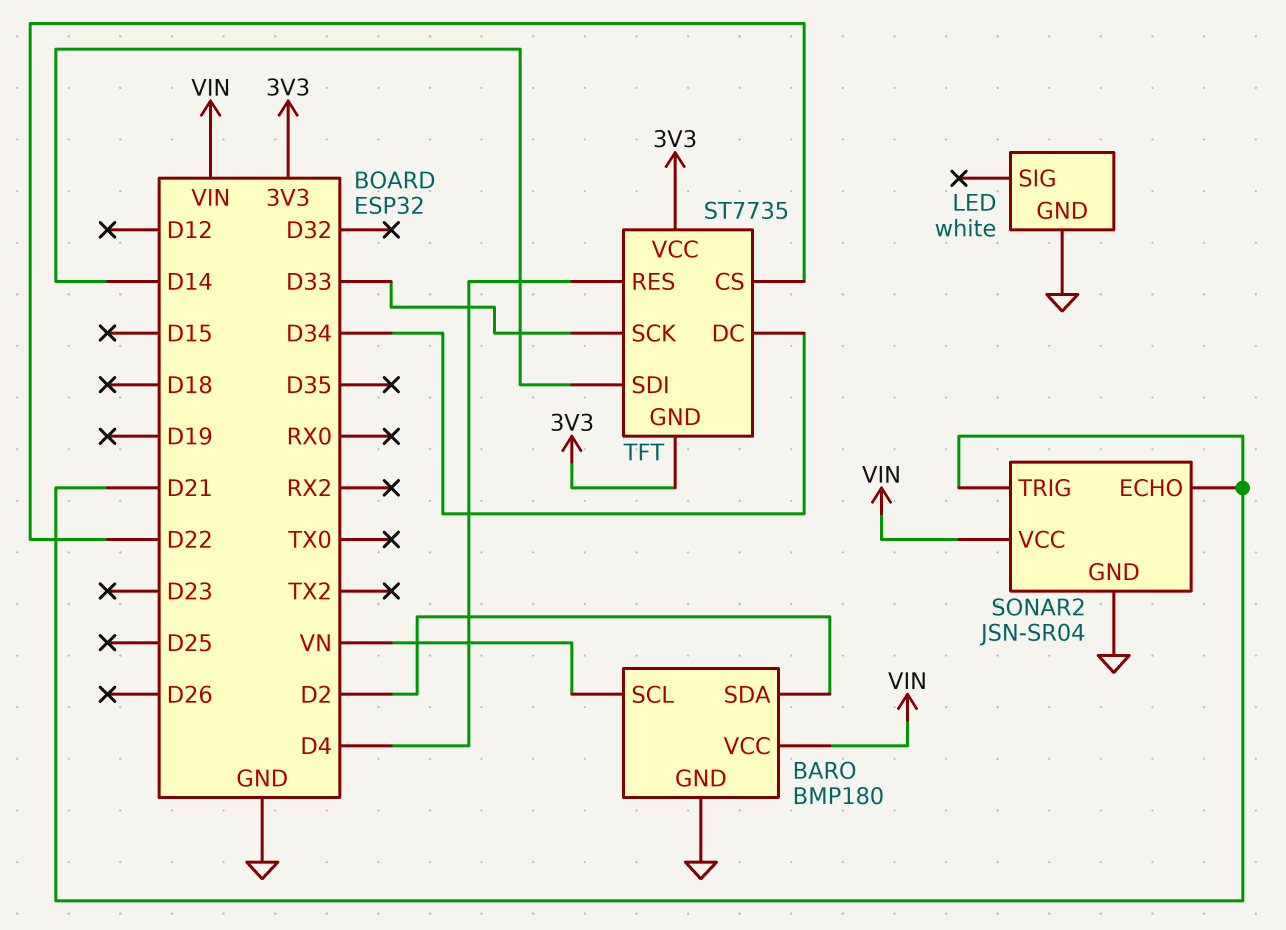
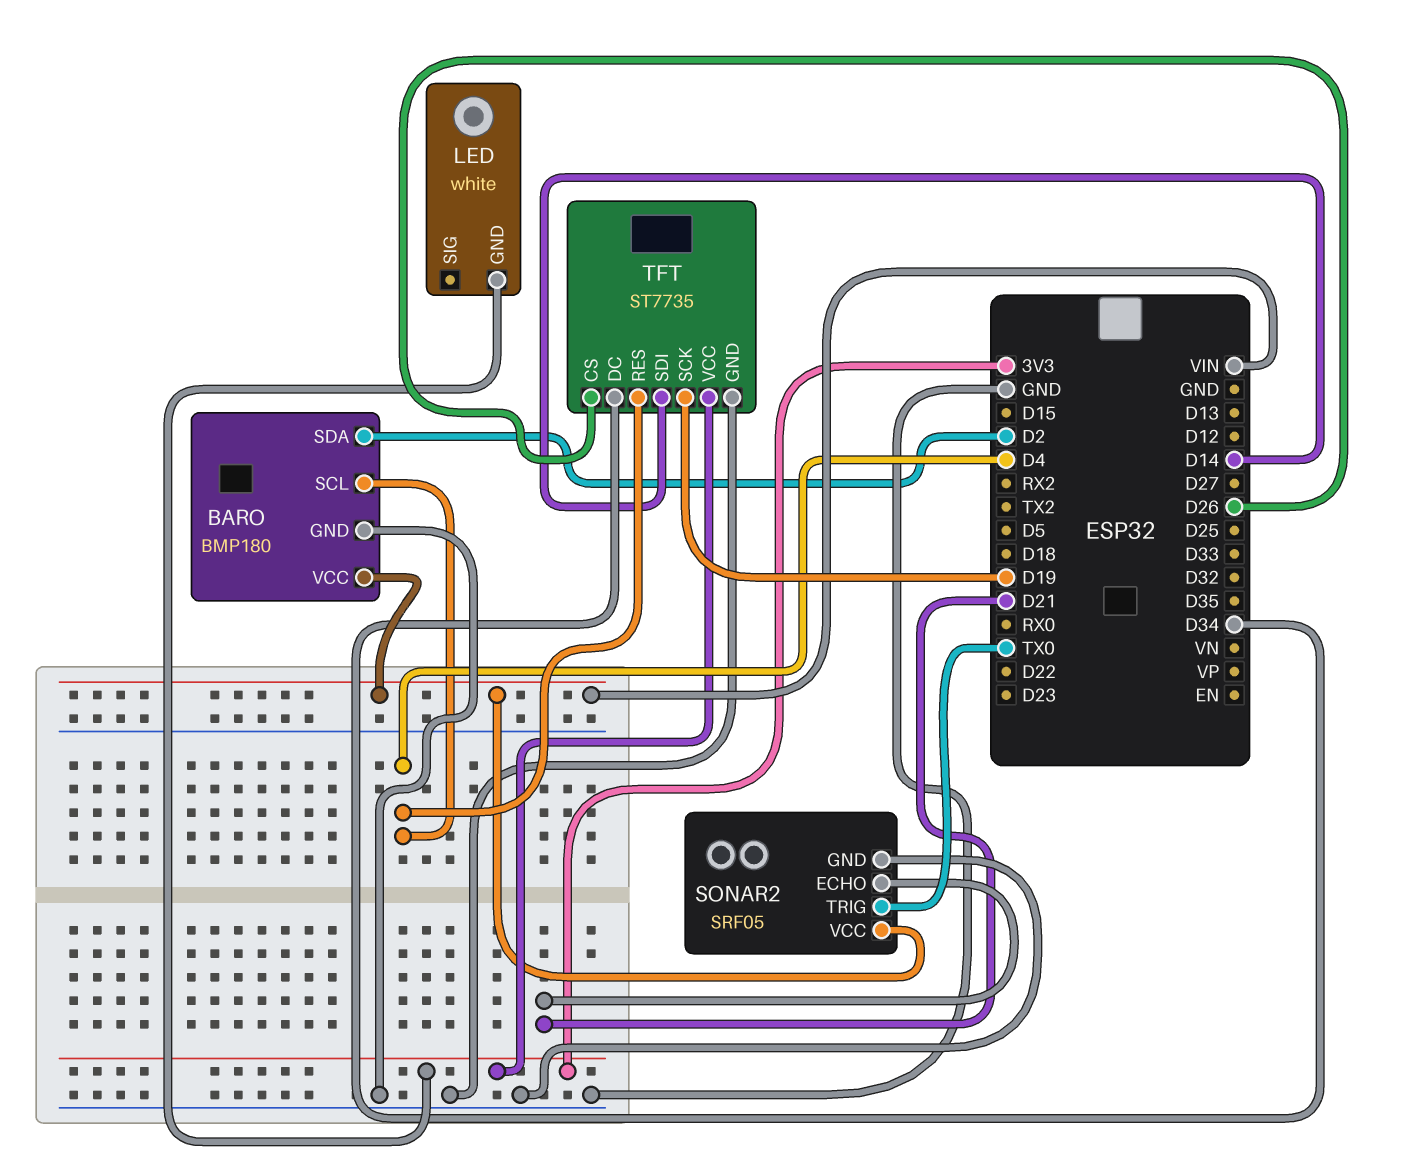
BARO pin SCL: VN -> D4
LED pin GND: GND -> 3V3
SONAR2: JSN-SR04 -> SRF05
SONAR2 pin TRIG: D21 -> TX0
TFT pin CS: D22 -> D26
TFT pin GND: 3V3 -> GND
TFT pin SCK: D33 -> D19

